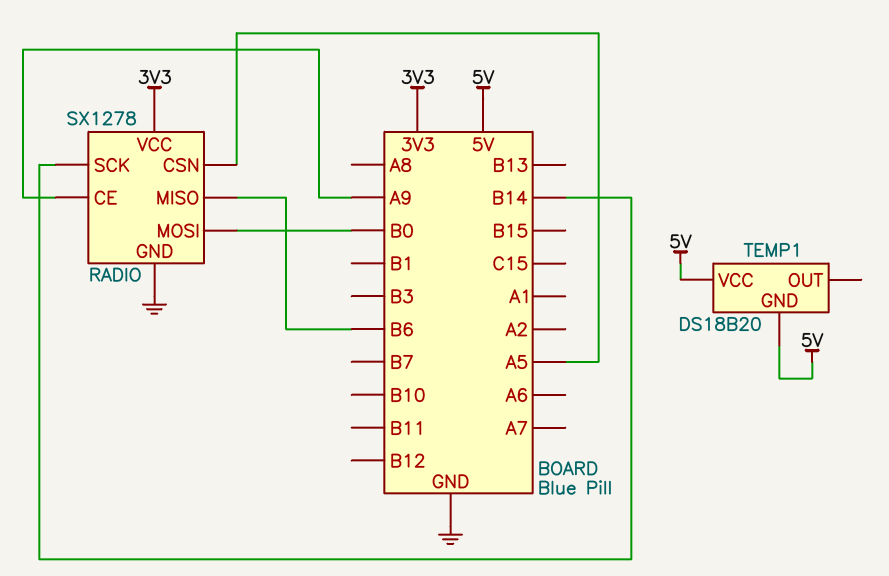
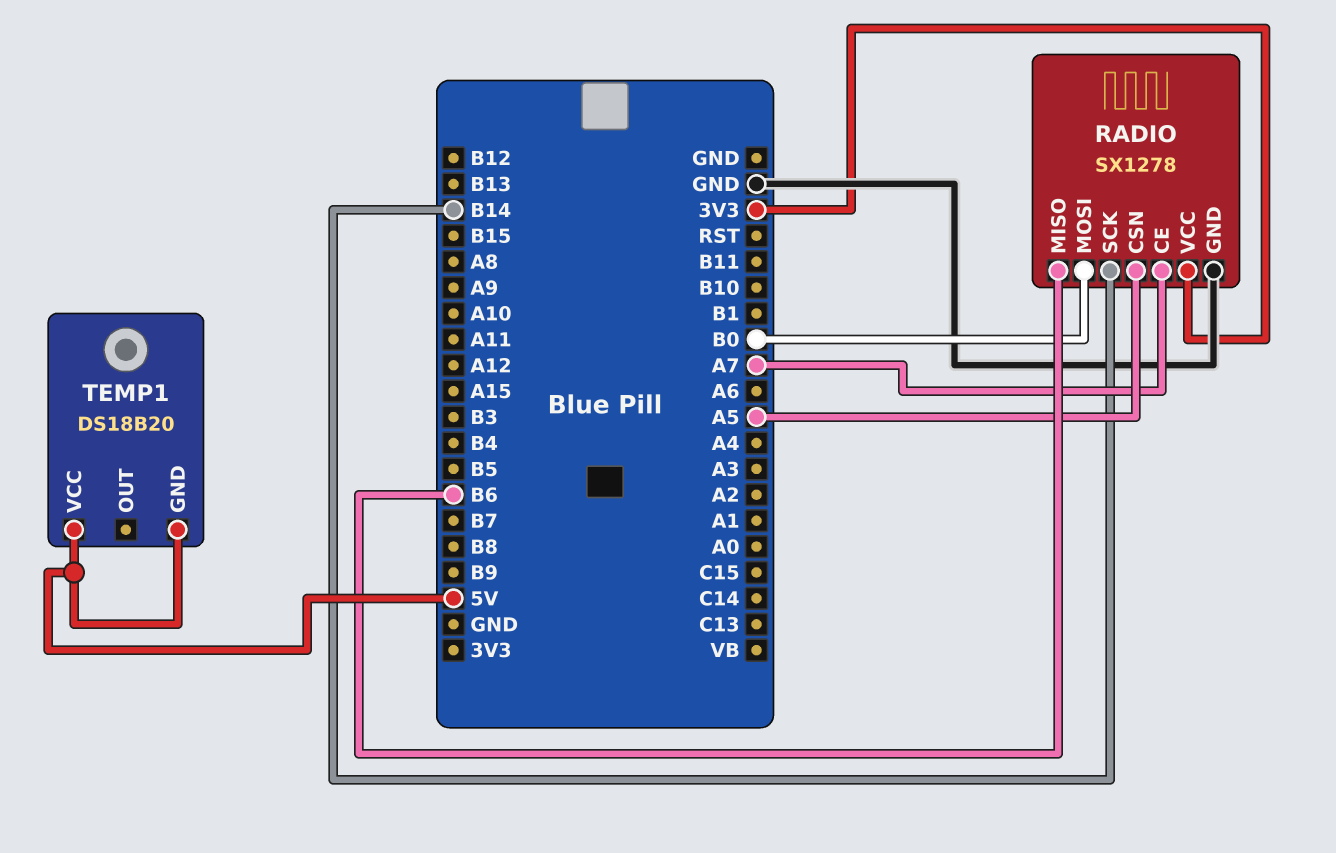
RADIO pin CE: A9 -> A7

